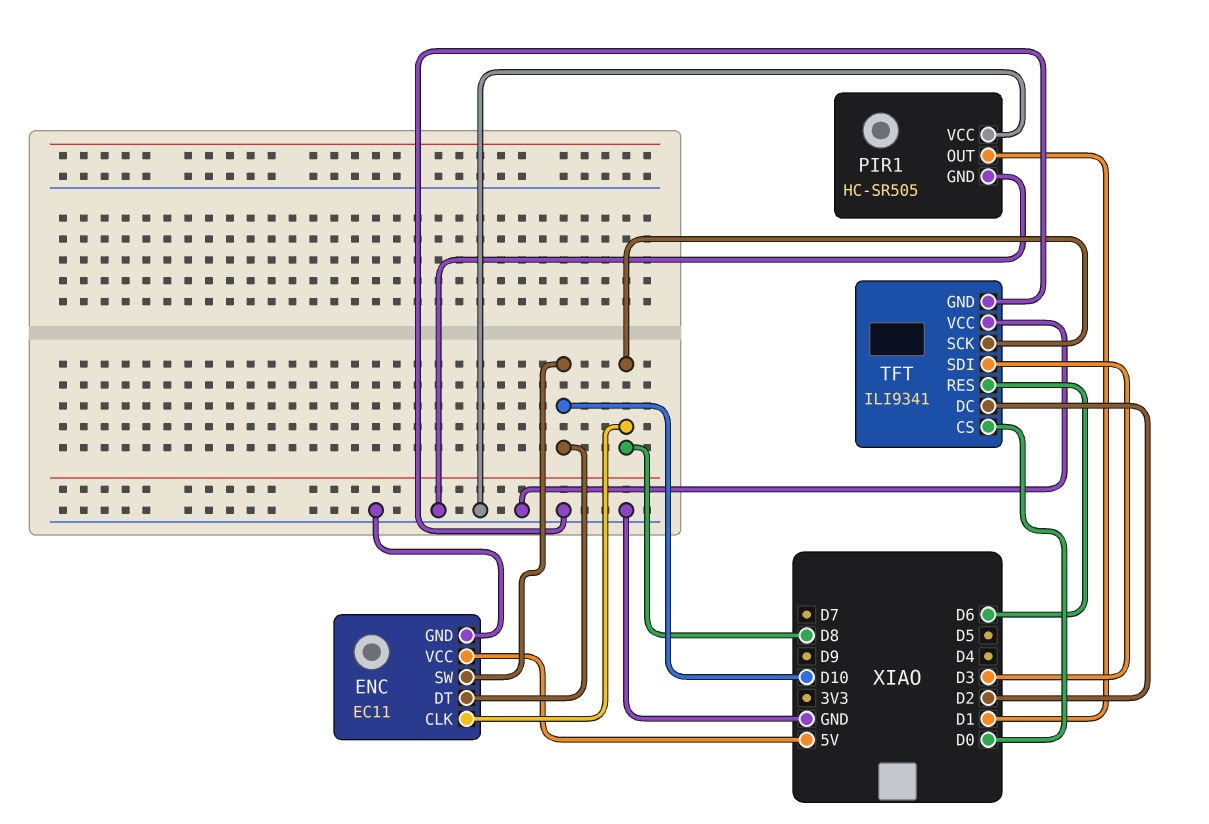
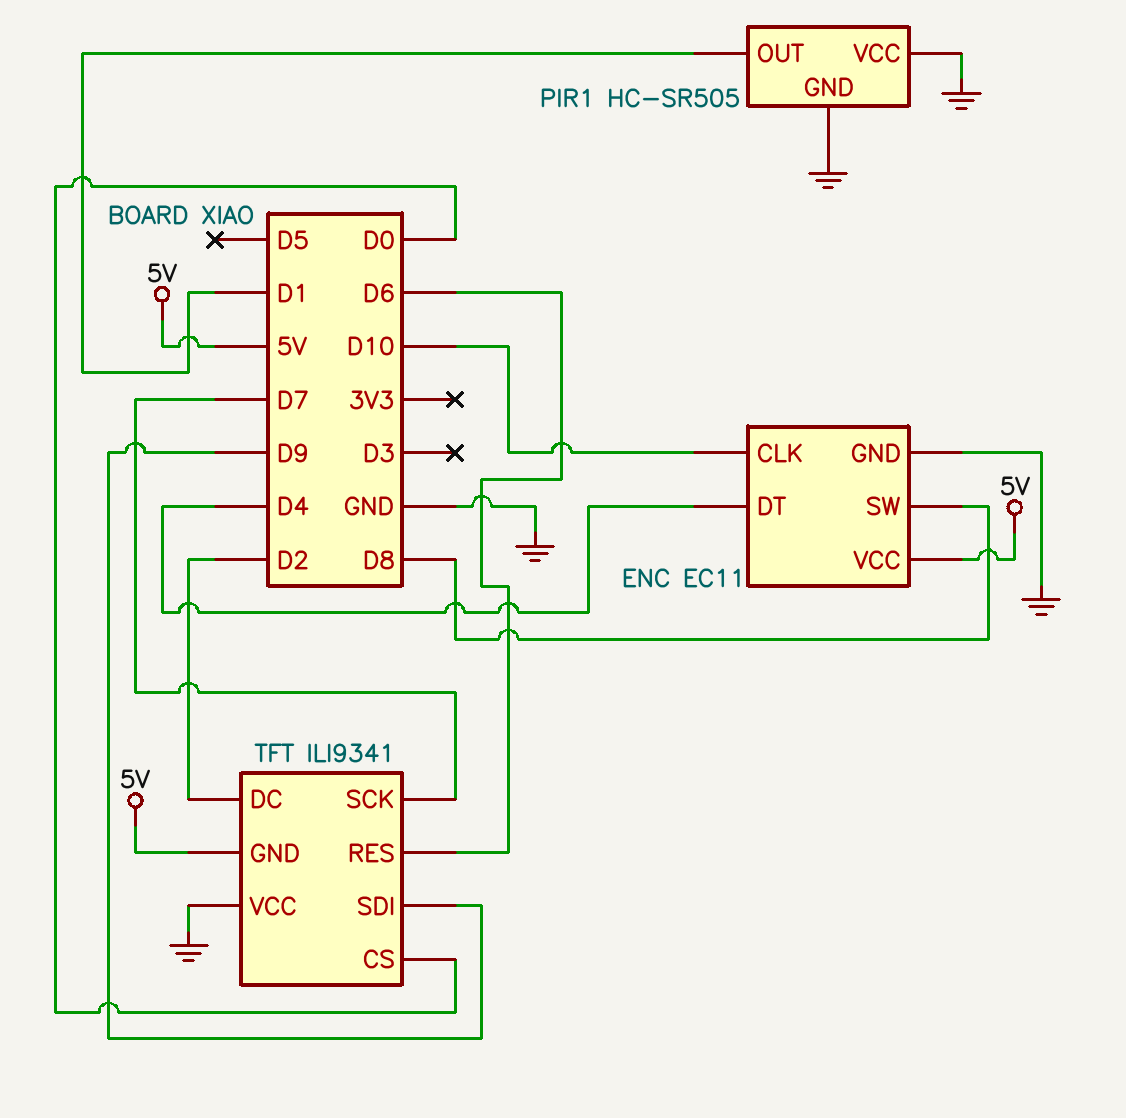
ENC pin CLK: D8 -> D10
ENC pin DT: D10 -> D4
ENC pin SW: D10 -> D8
TFT pin GND: GND -> 5V
TFT pin SCK: D8 -> D7
TFT pin SDI: D3 -> D9

